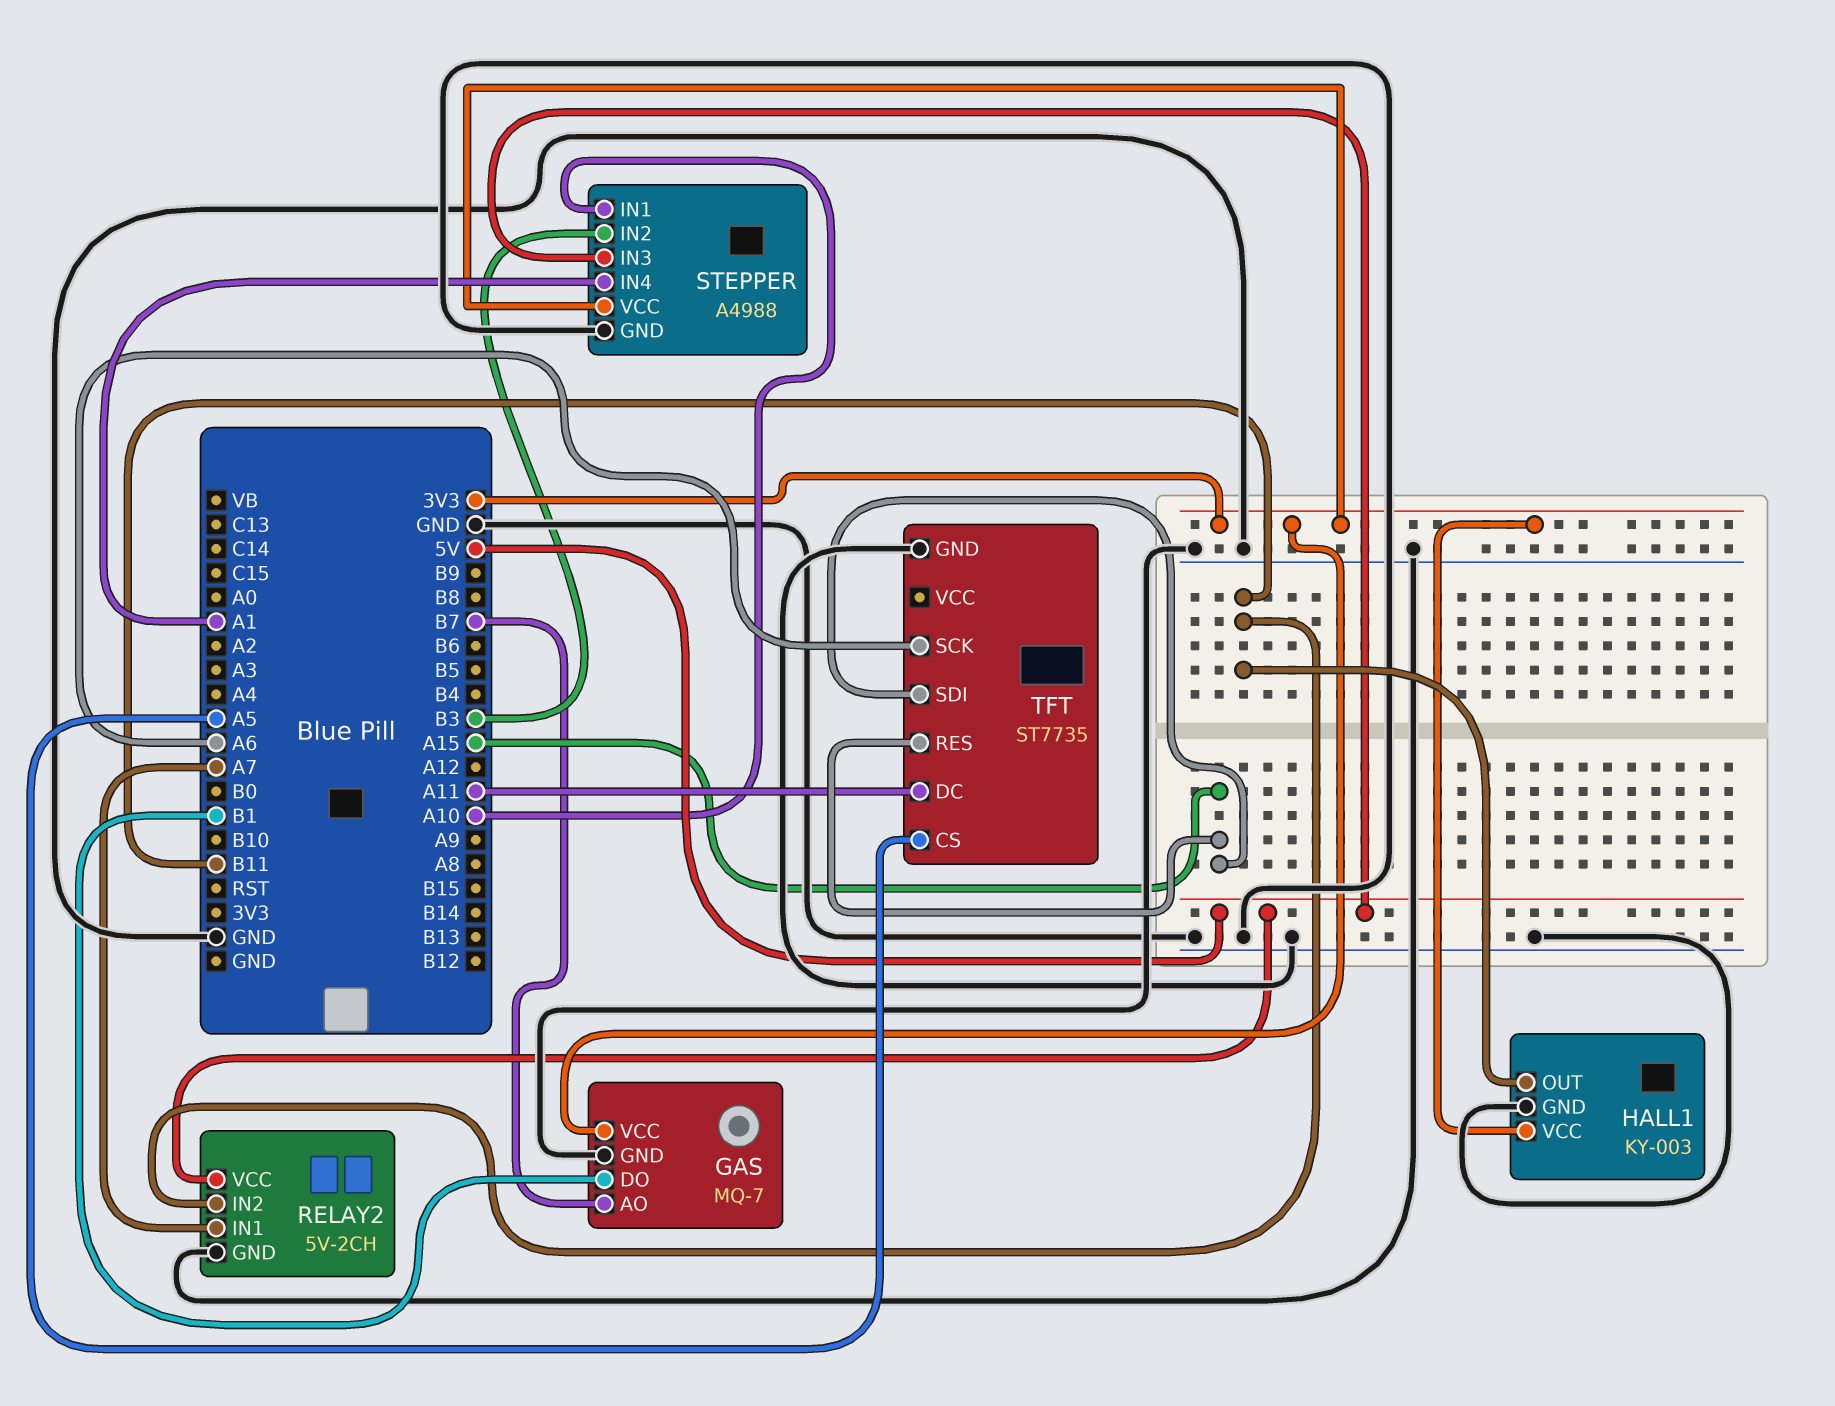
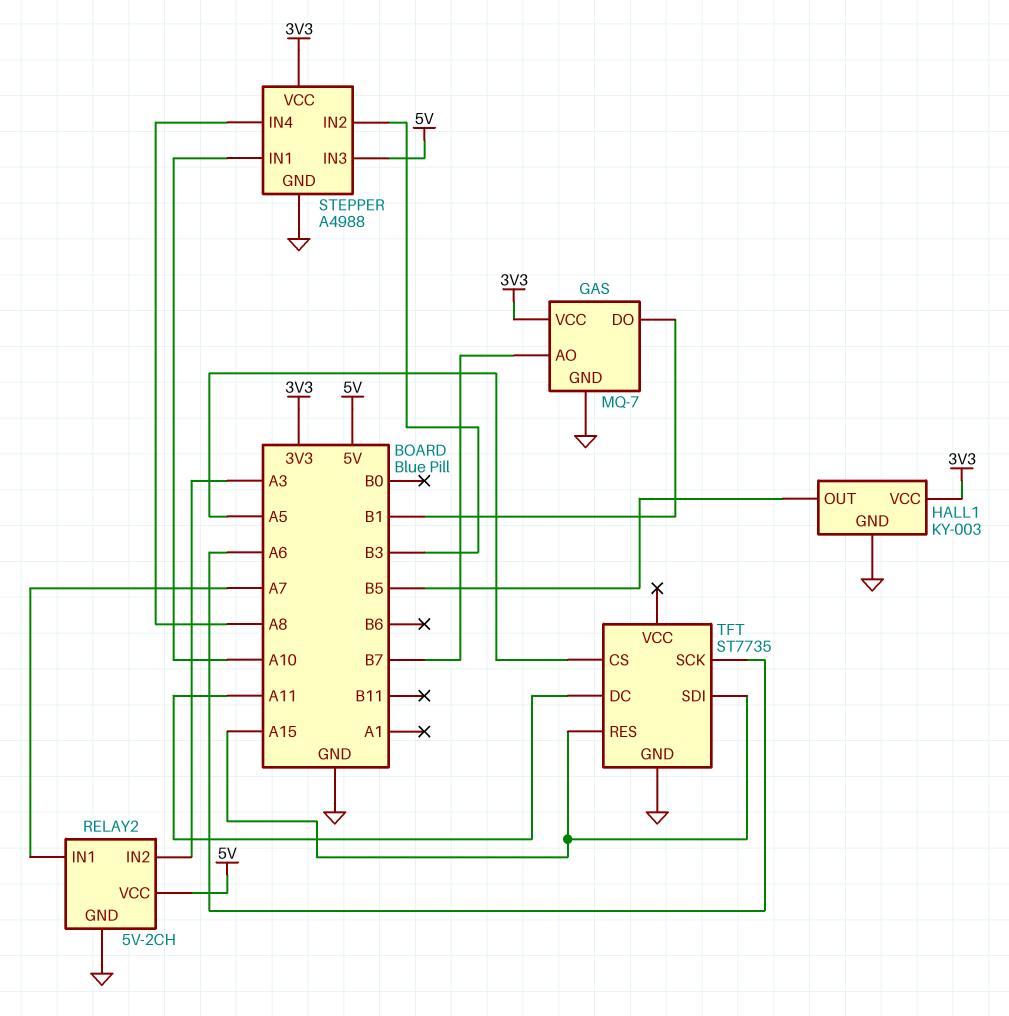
HALL1 pin OUT: B11 -> B5
RELAY2 pin IN2: B11 -> A3
STEPPER pin IN4: A1 -> A8

